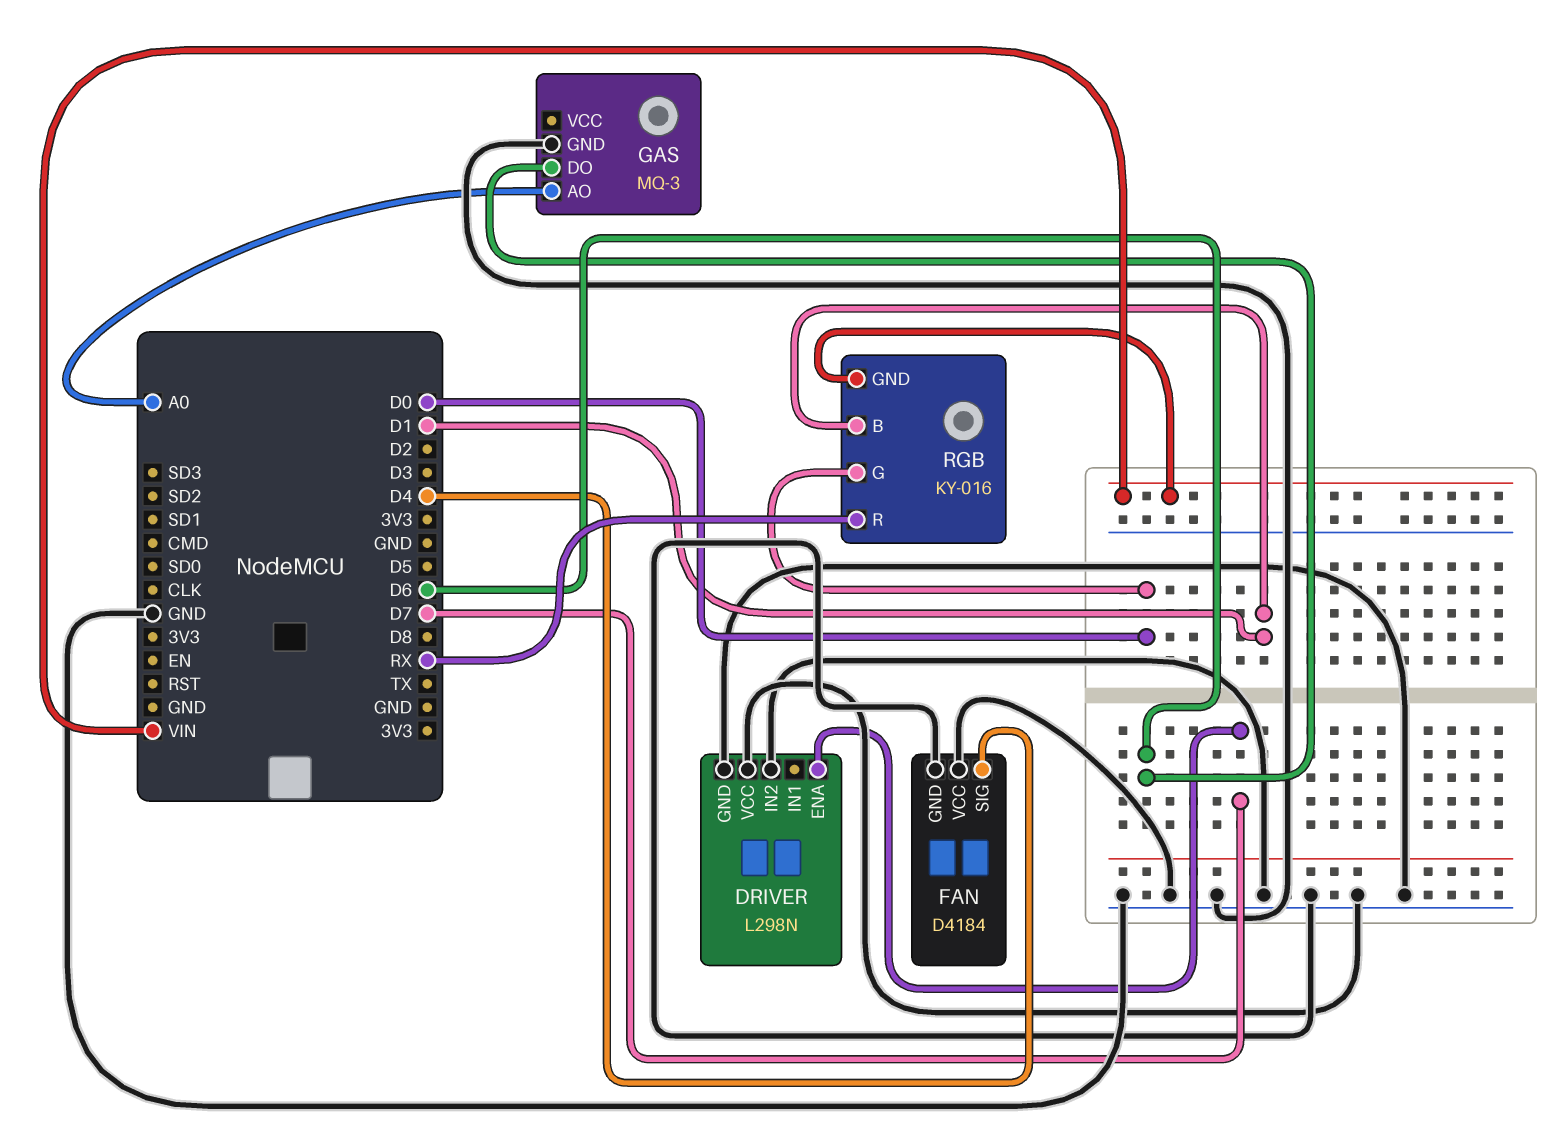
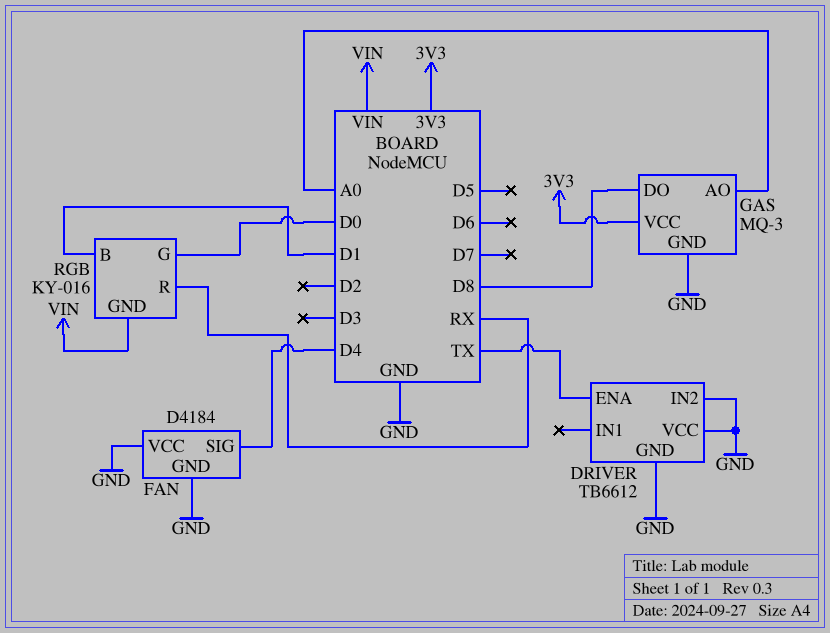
DRIVER: L298N -> TB6612
DRIVER pin ENA: D7 -> TX
GAS pin DO: D6 -> D8
GAS pin VCC: none -> 3V3

